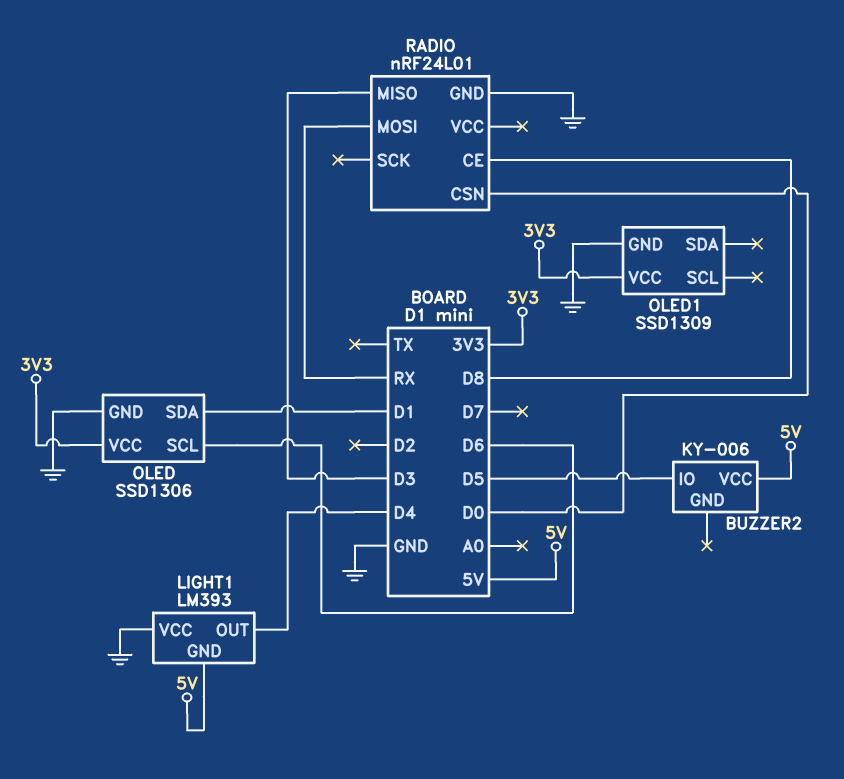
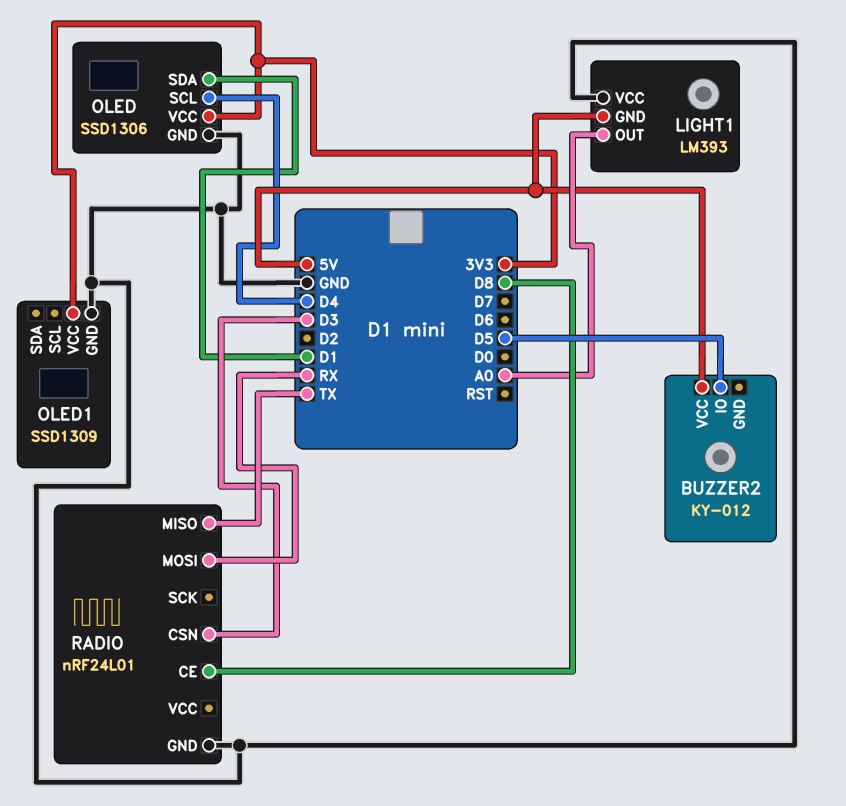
BUZZER2: KY-006 -> KY-012
LIGHT1 pin OUT: D4 -> A0
OLED pin SCL: D6 -> D4
RADIO pin CSN: D0 -> D3
RADIO pin MISO: D3 -> TX

